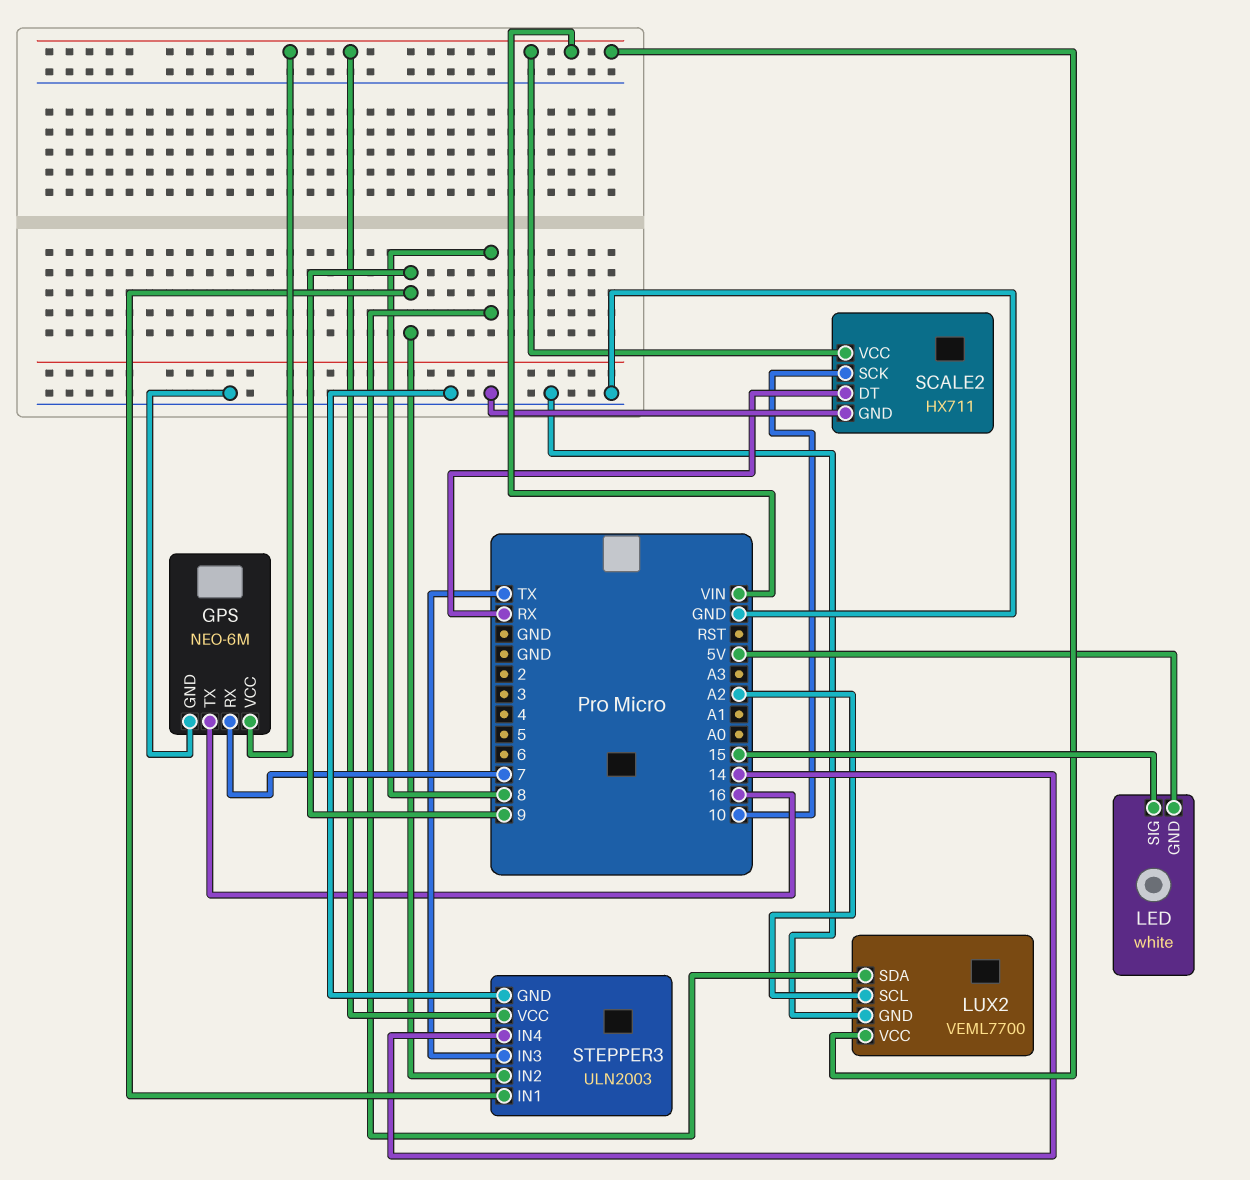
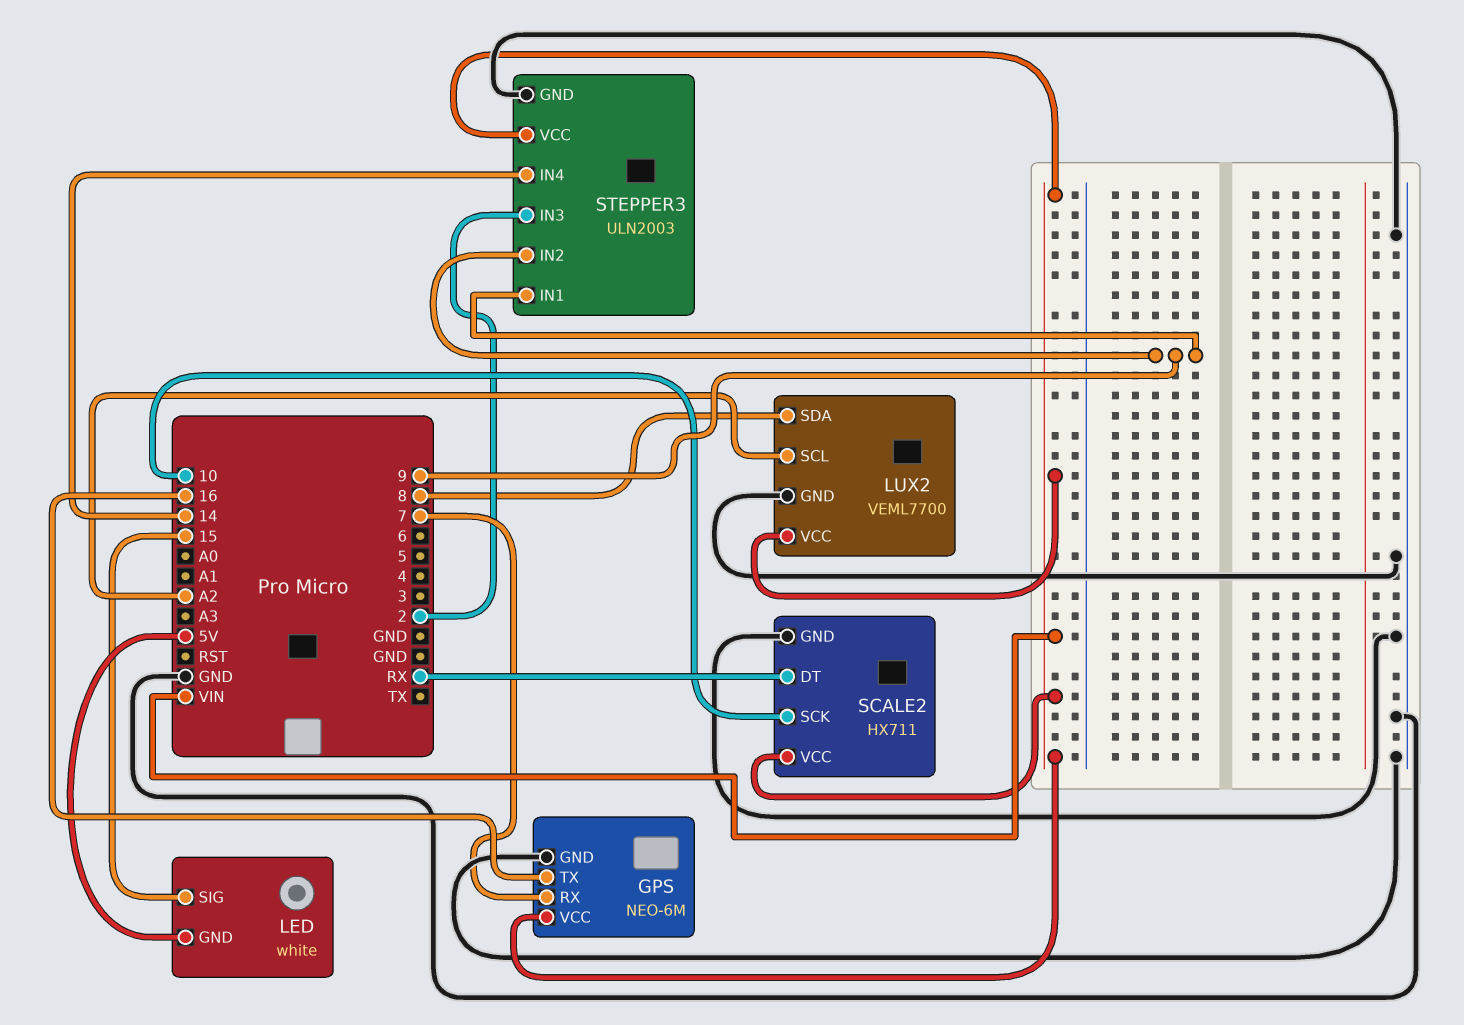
STEPPER3 pin IN3: TX -> 2

